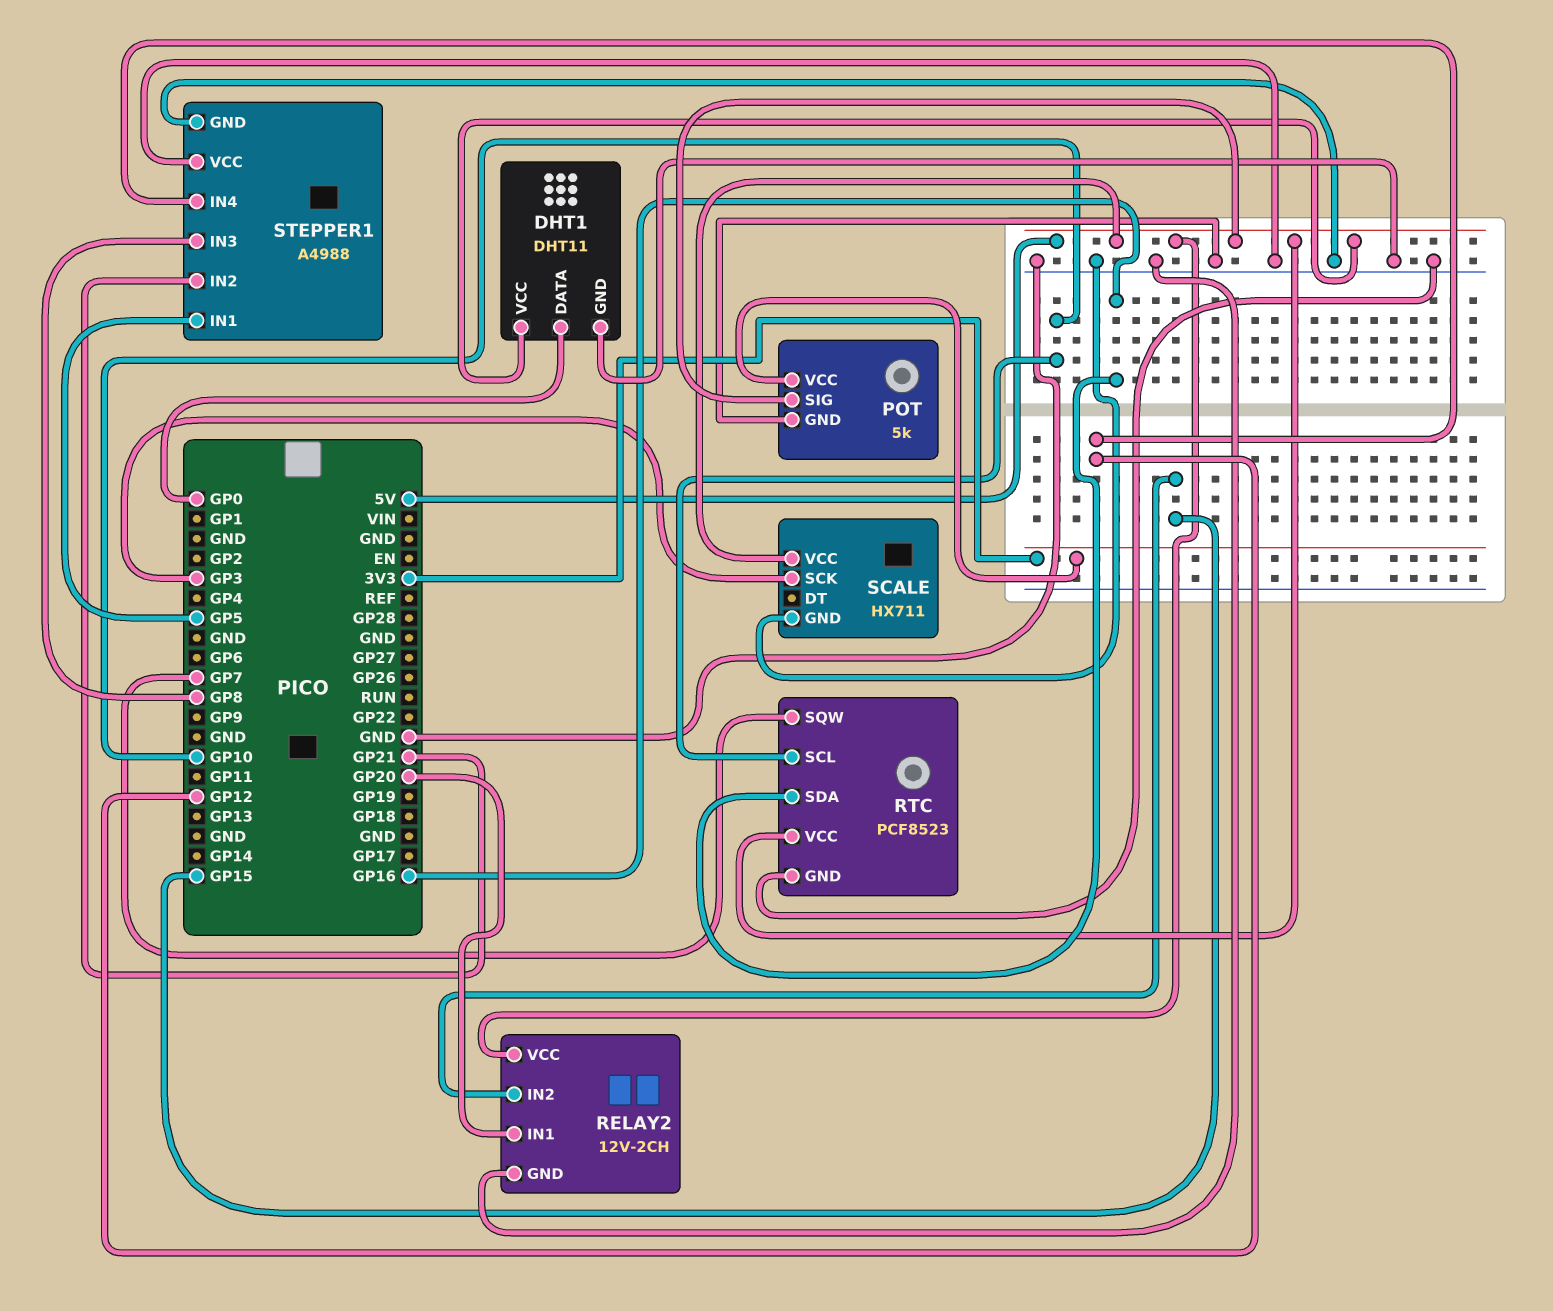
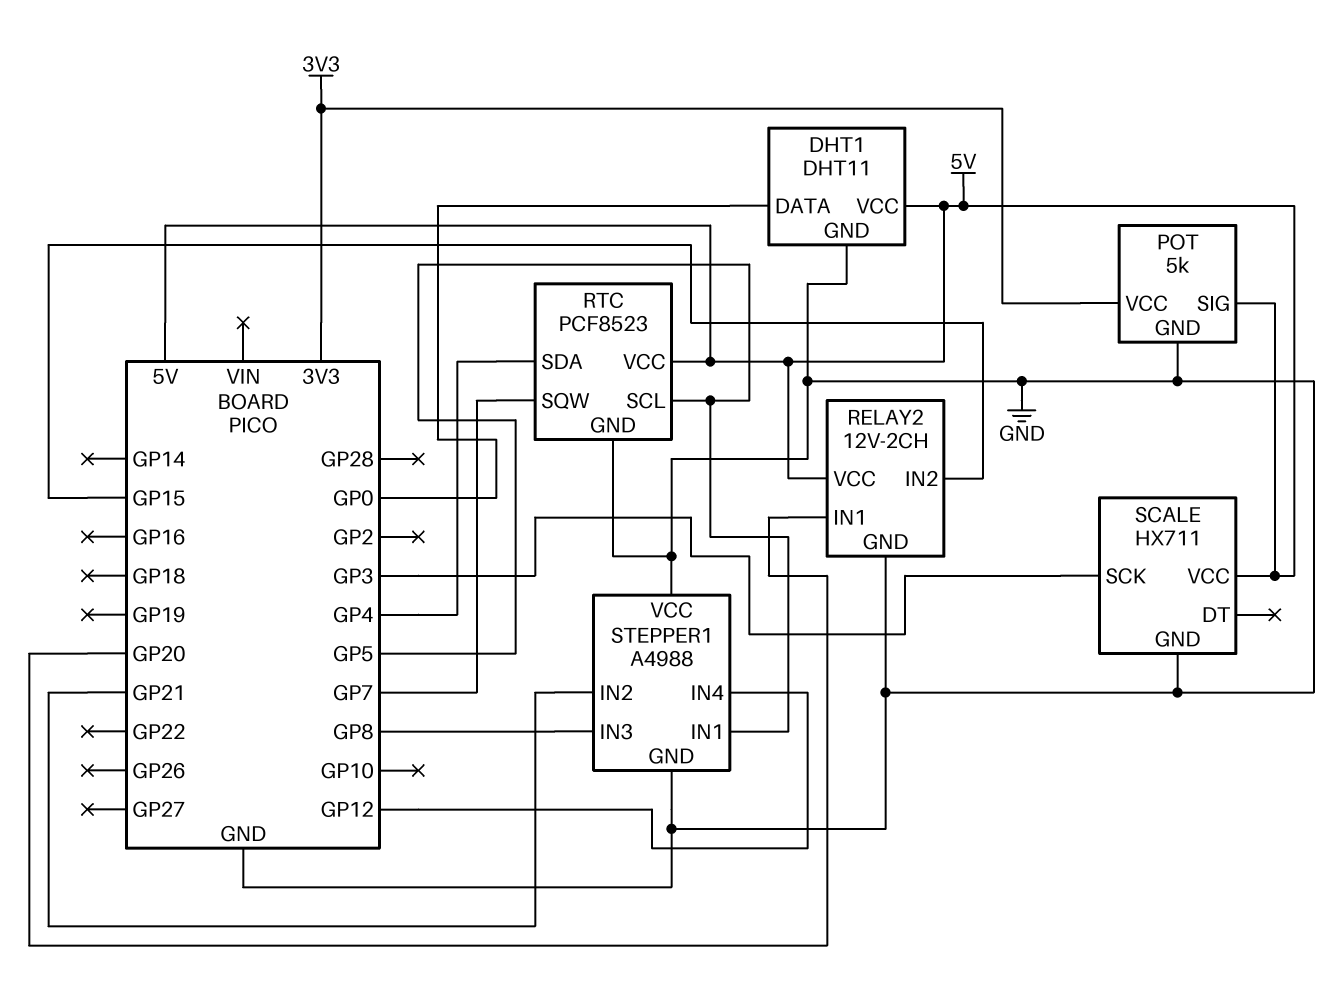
RTC pin SCL: GP10 -> GP5
RTC pin SDA: GP16 -> GP4

